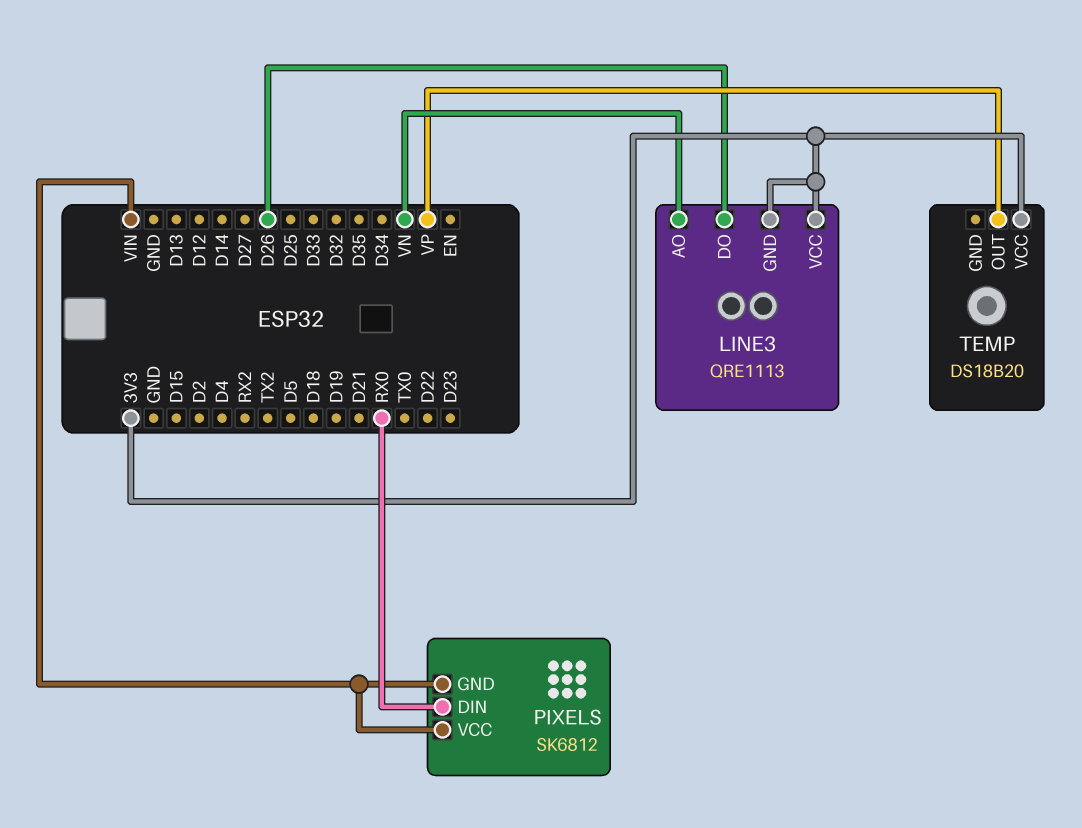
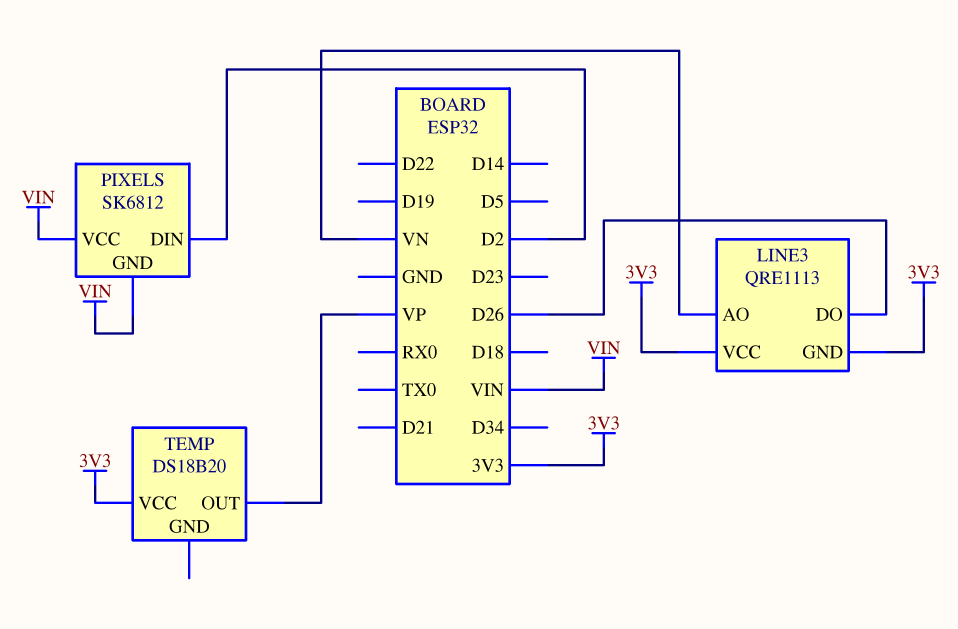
PIXELS pin DIN: RX0 -> D2

